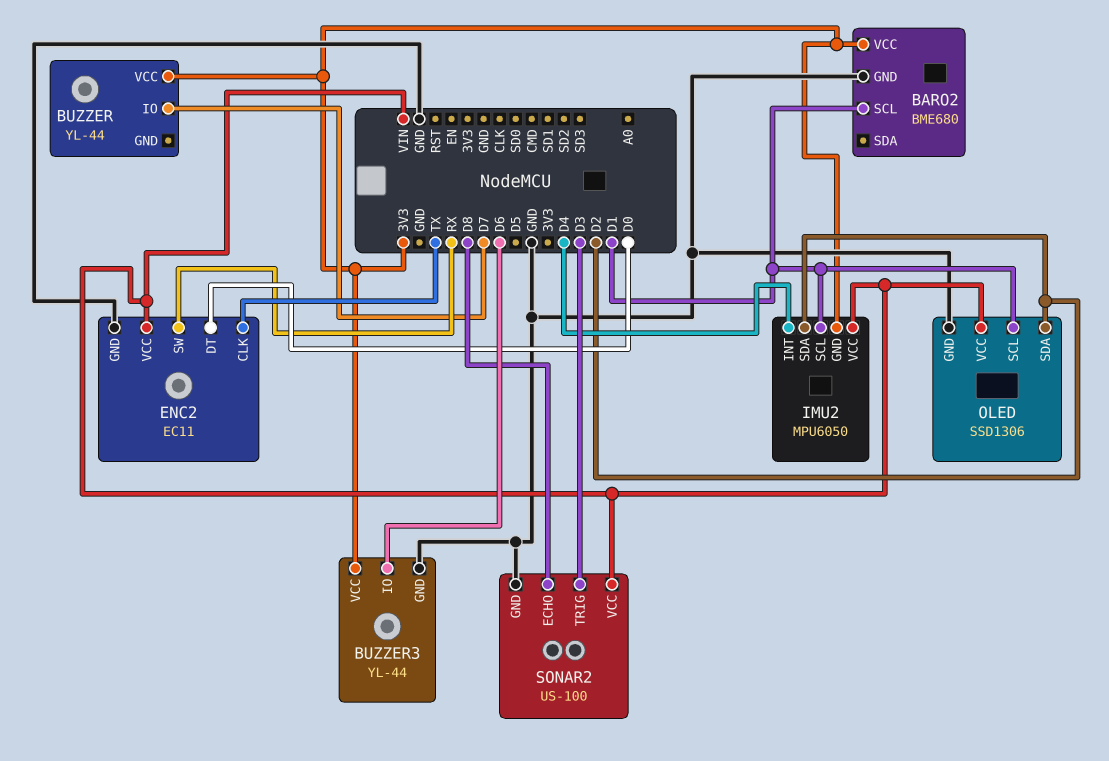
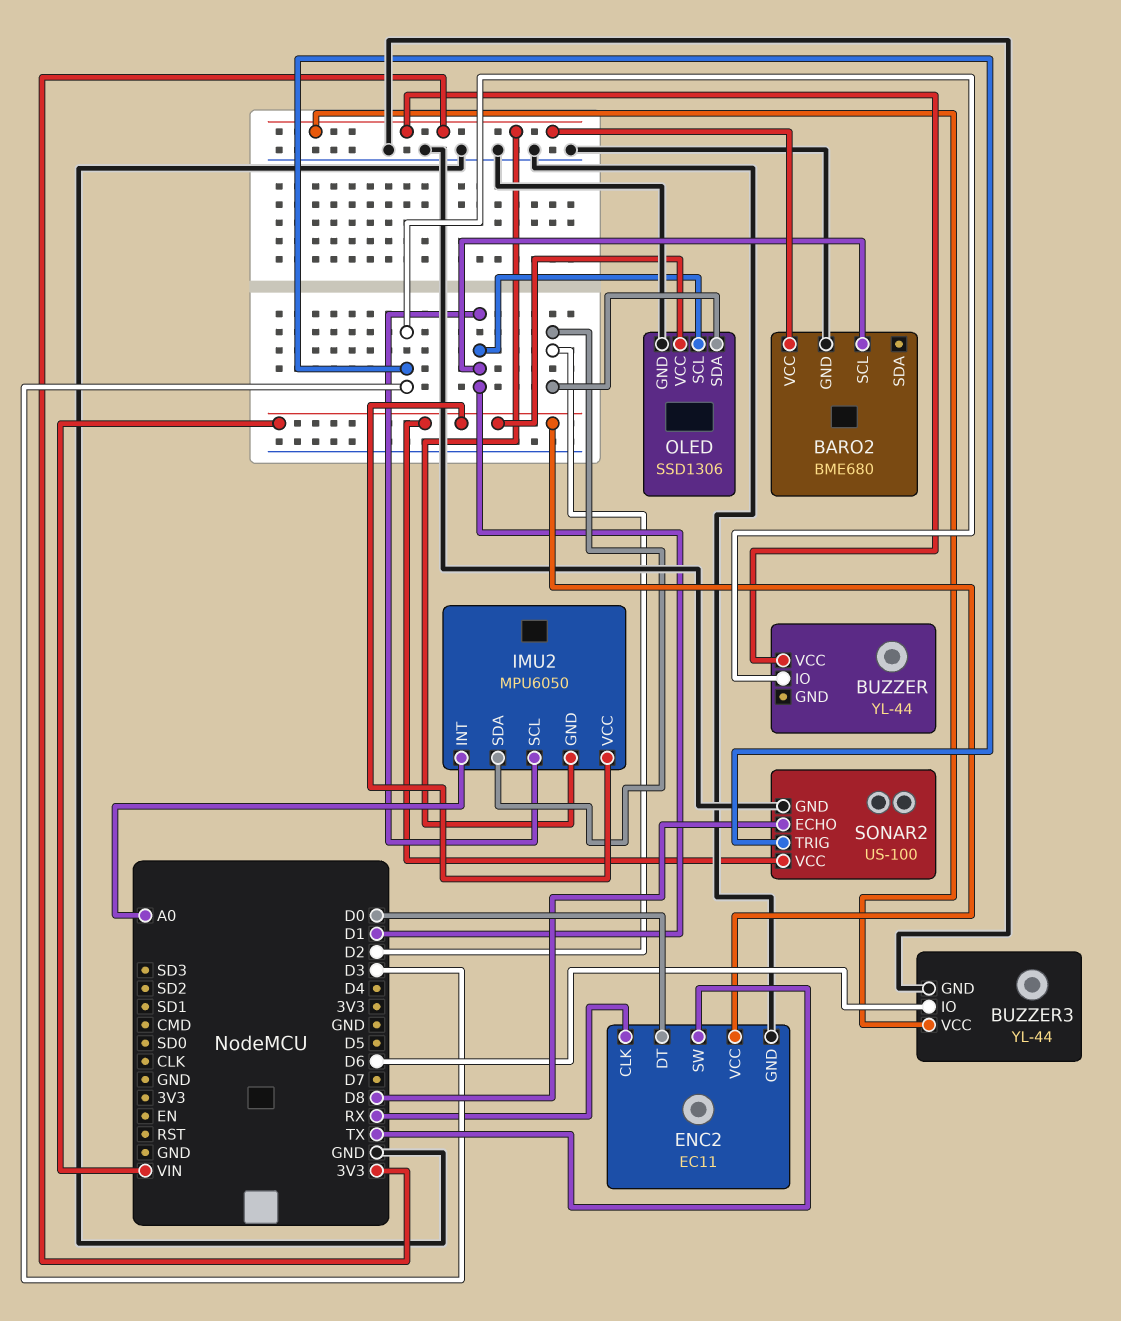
BUZZER pin IO: D7 -> D3
ENC2 pin CLK: TX -> RX
ENC2 pin SW: RX -> TX
IMU2 pin INT: D4 -> A0

